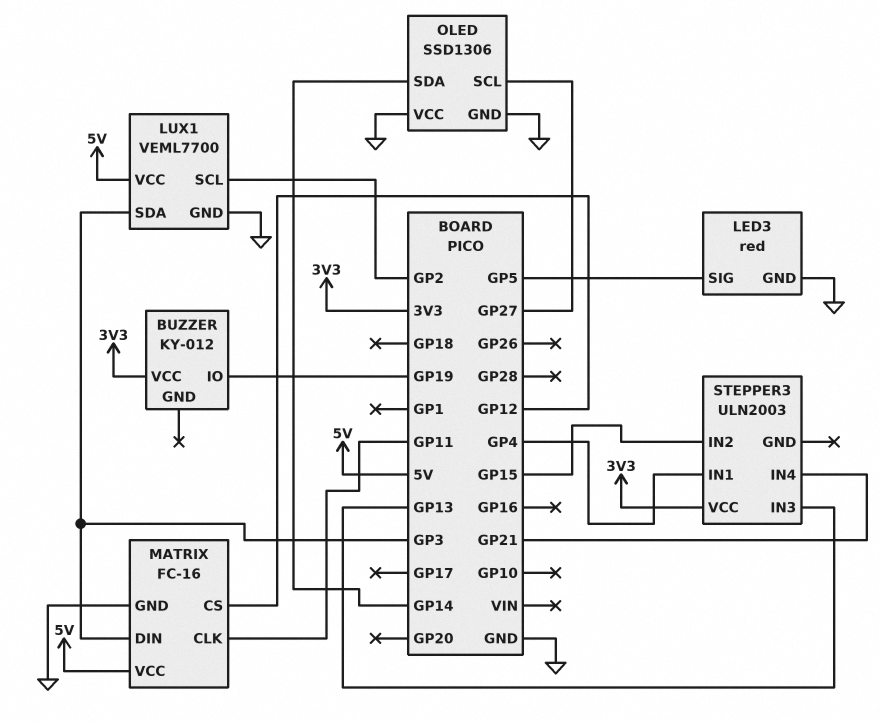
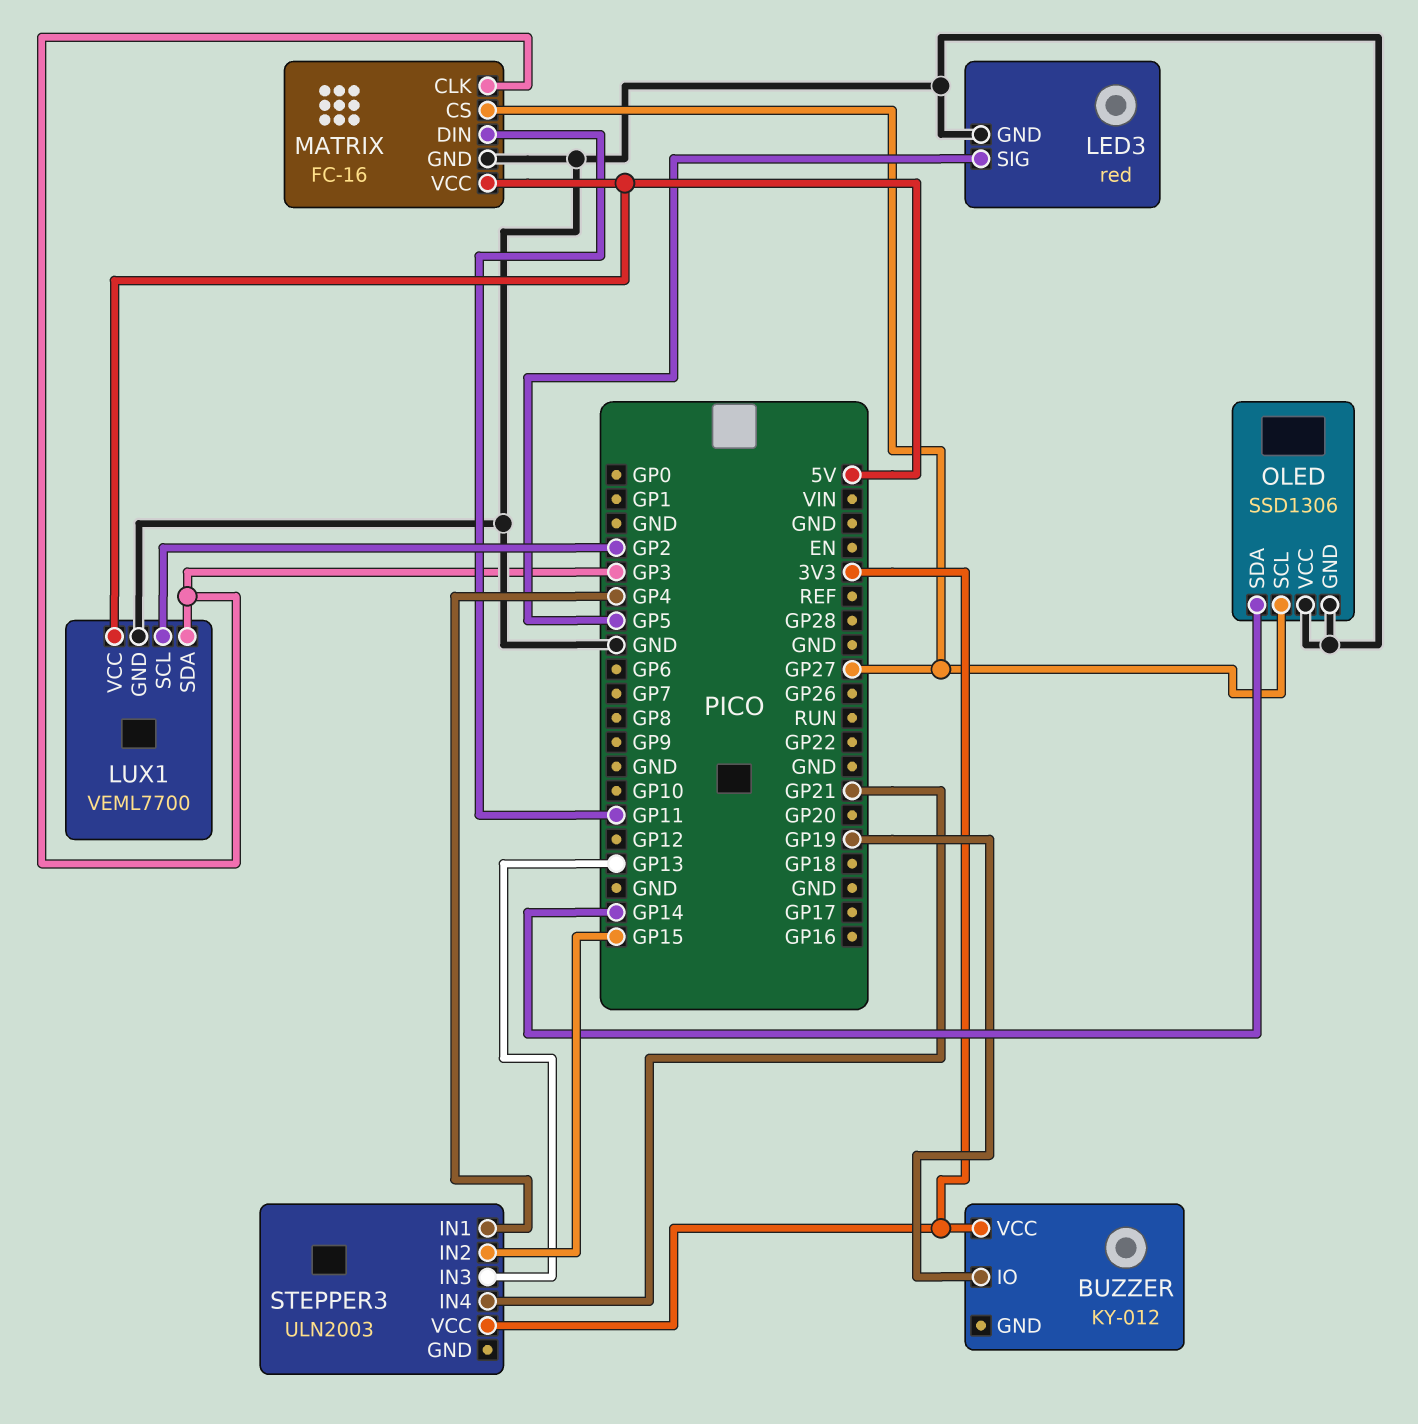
MATRIX pin CLK: GP11 -> GP3
MATRIX pin CS: GP12 -> GP27
MATRIX pin DIN: GP3 -> GP11

